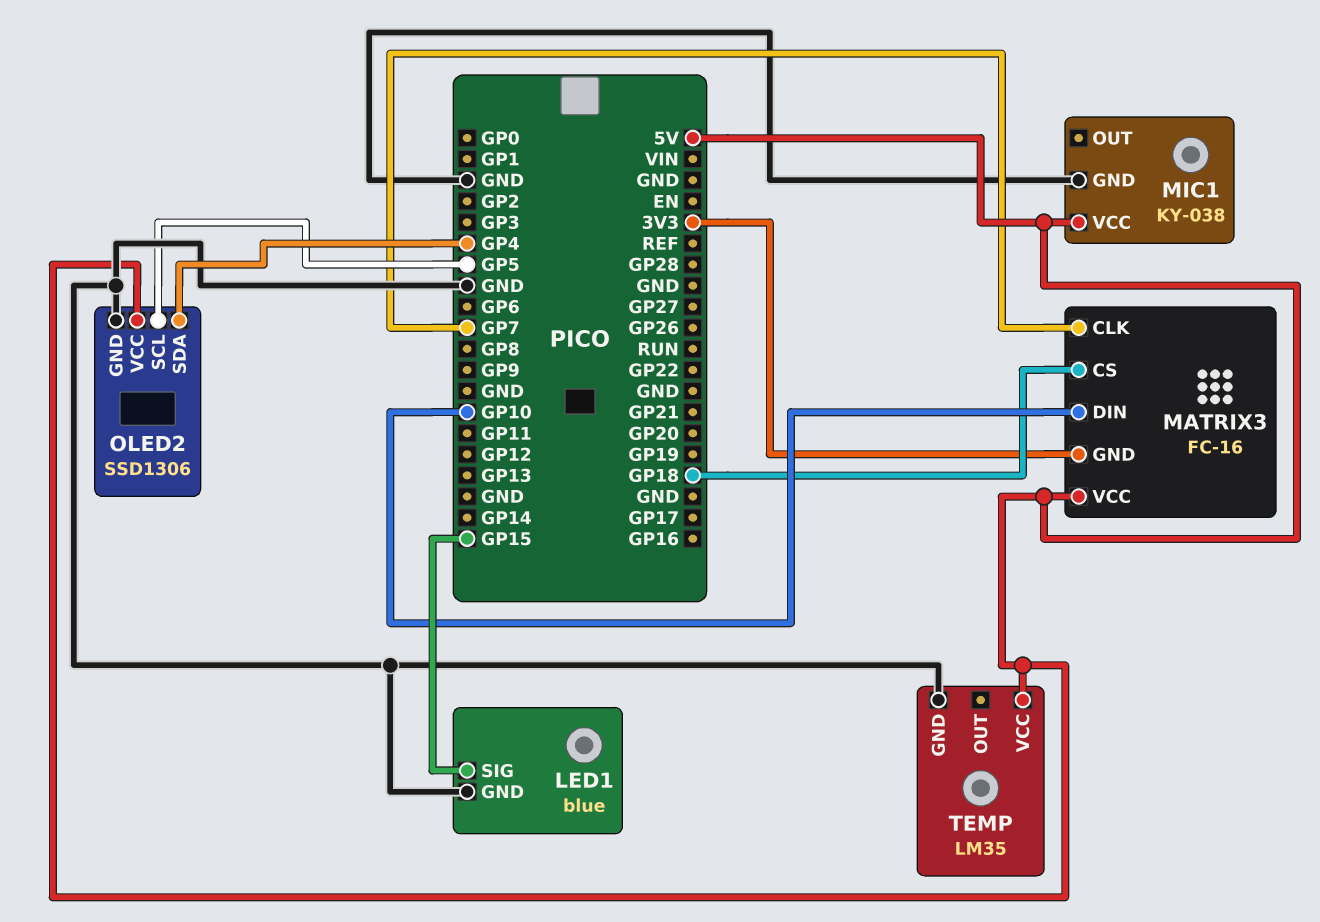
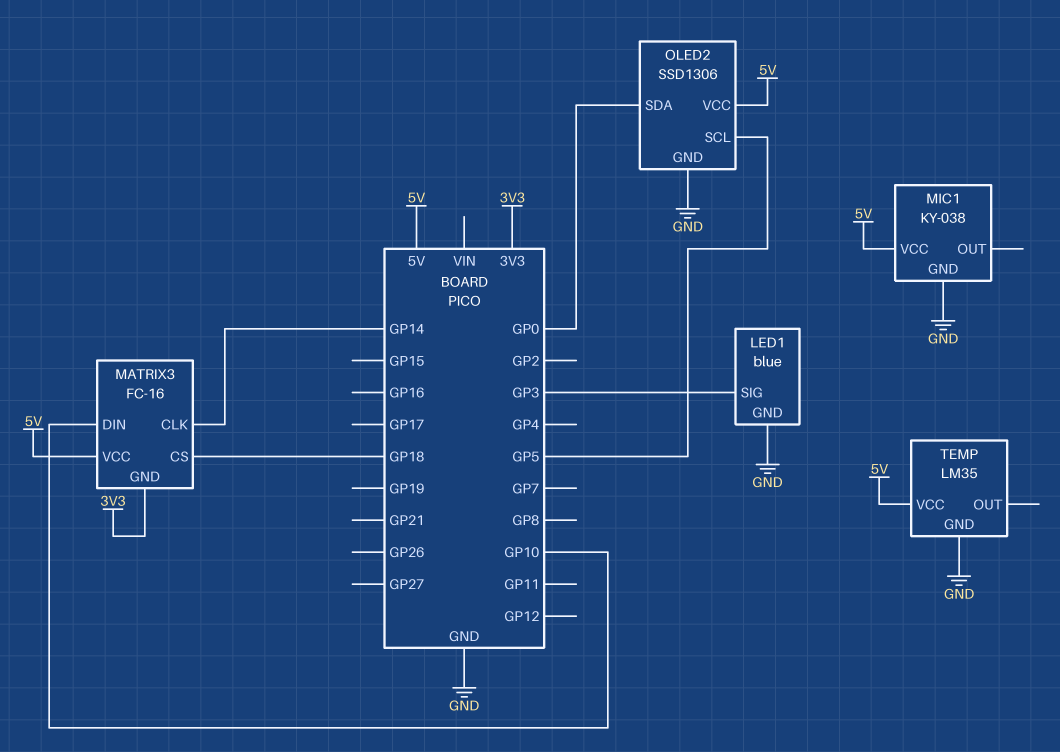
LED1 pin SIG: GP15 -> GP3
MATRIX3 pin CLK: GP7 -> GP14
OLED2 pin SDA: GP4 -> GP0

